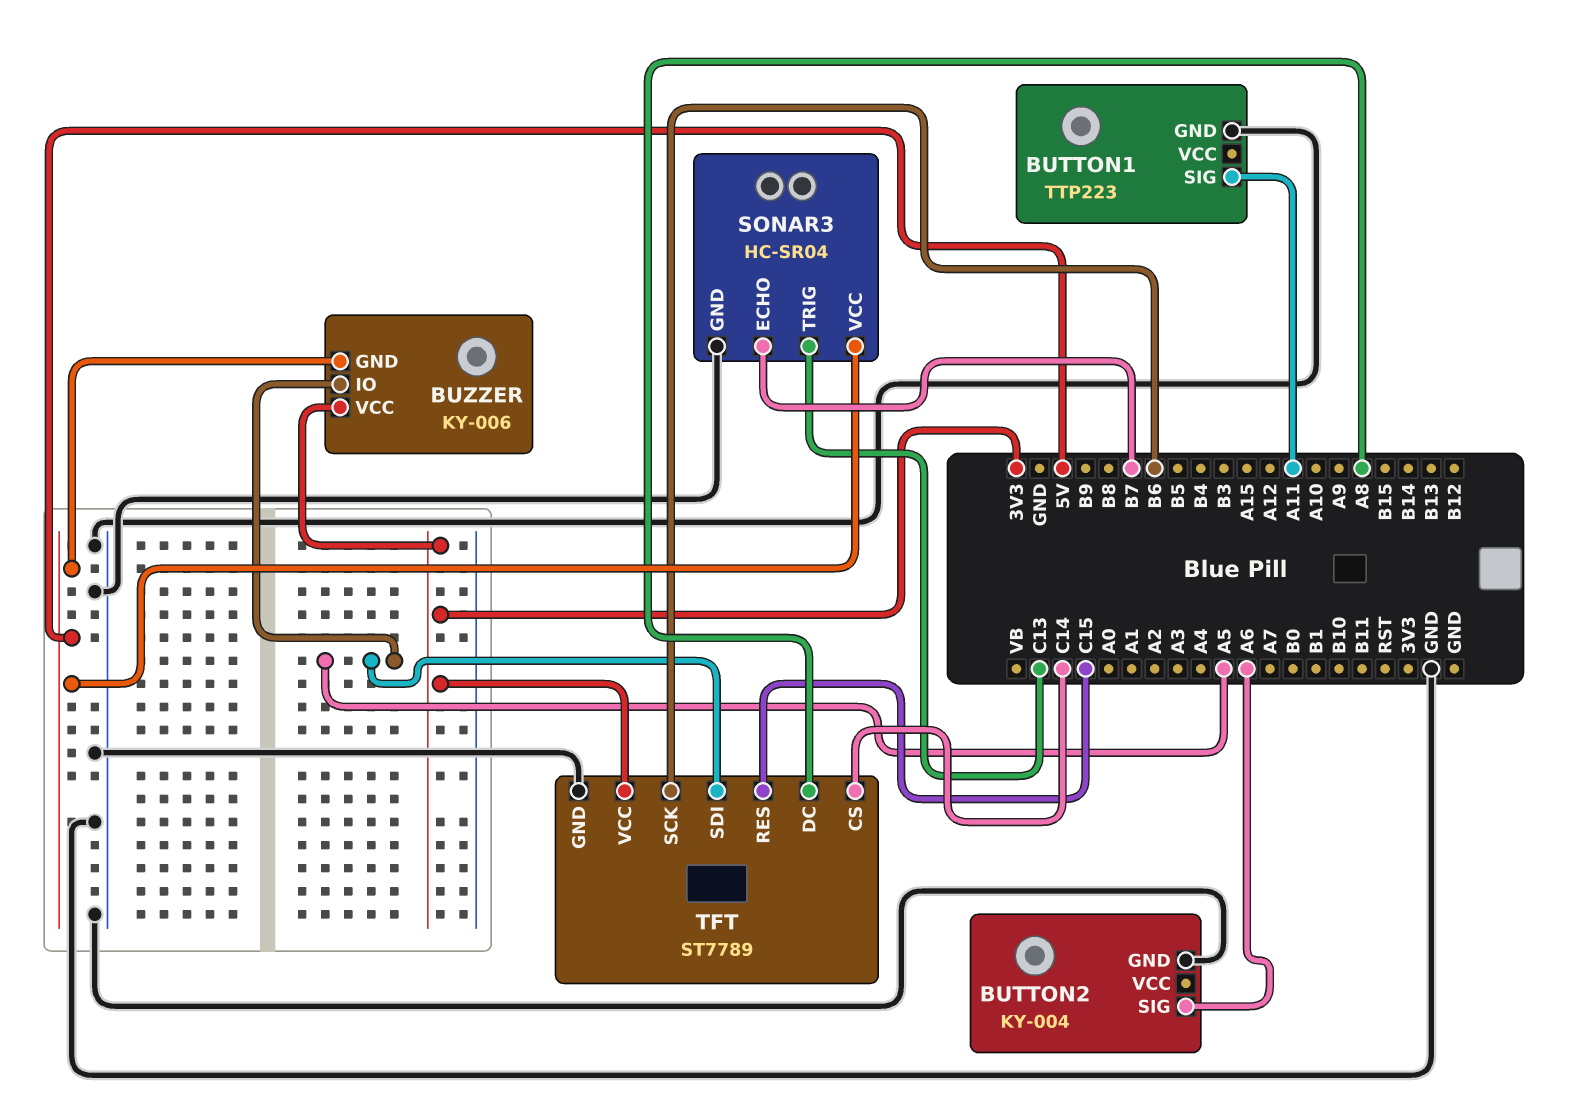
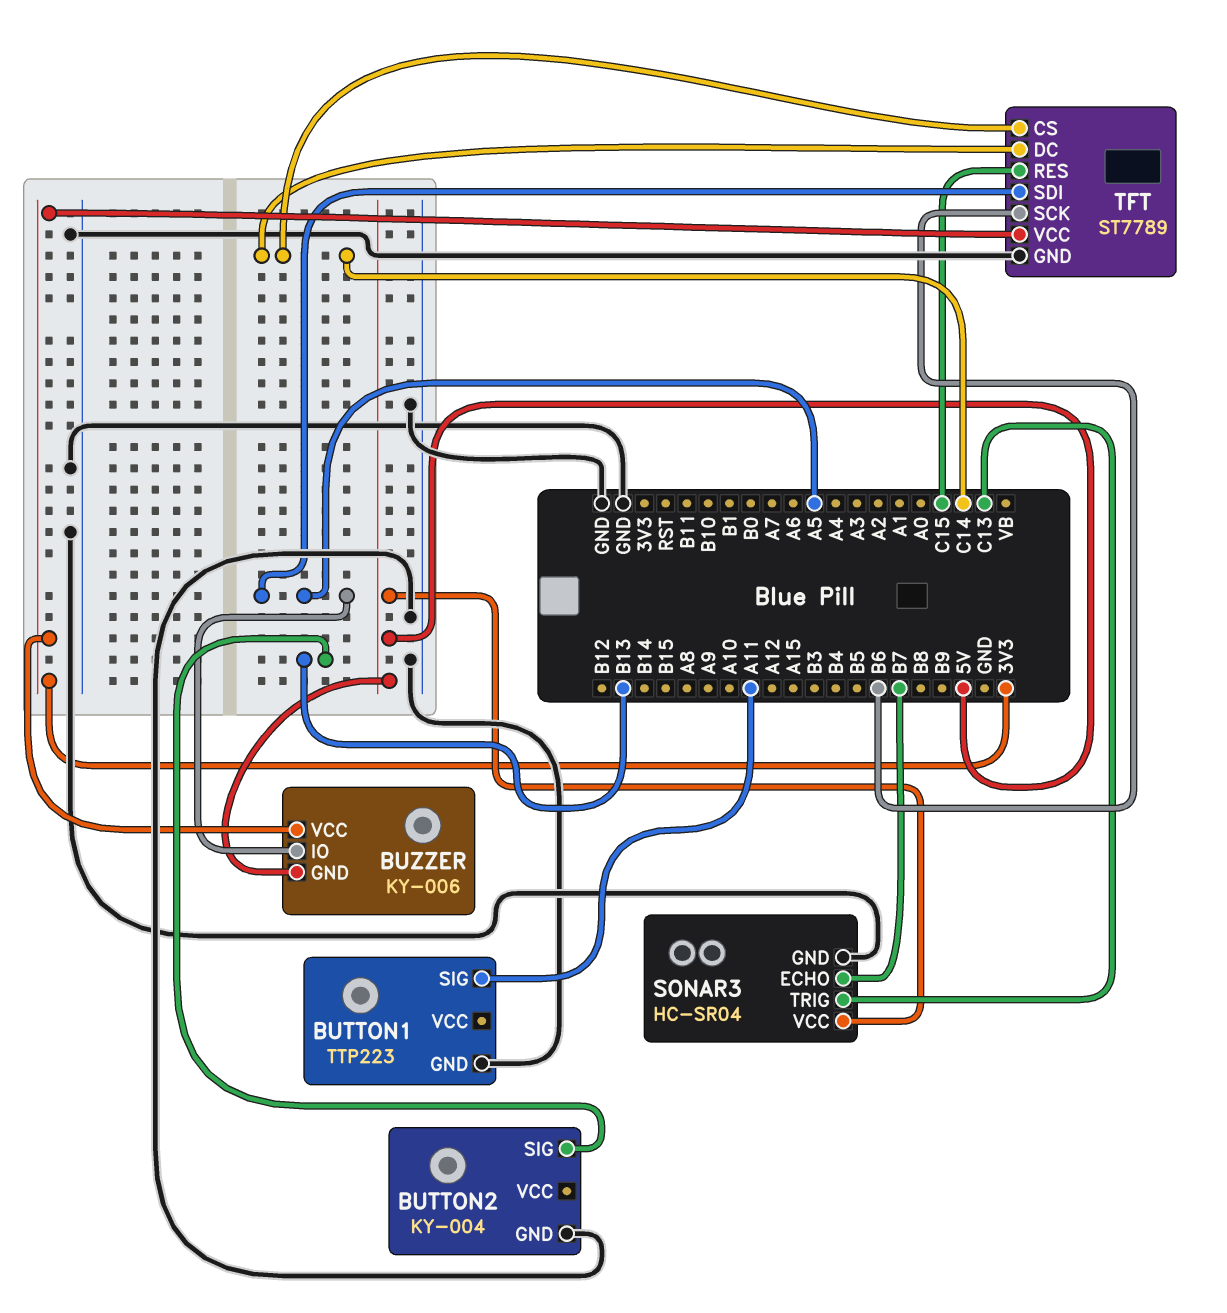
BUTTON2 pin SIG: A6 -> B13
TFT pin DC: A8 -> C14

